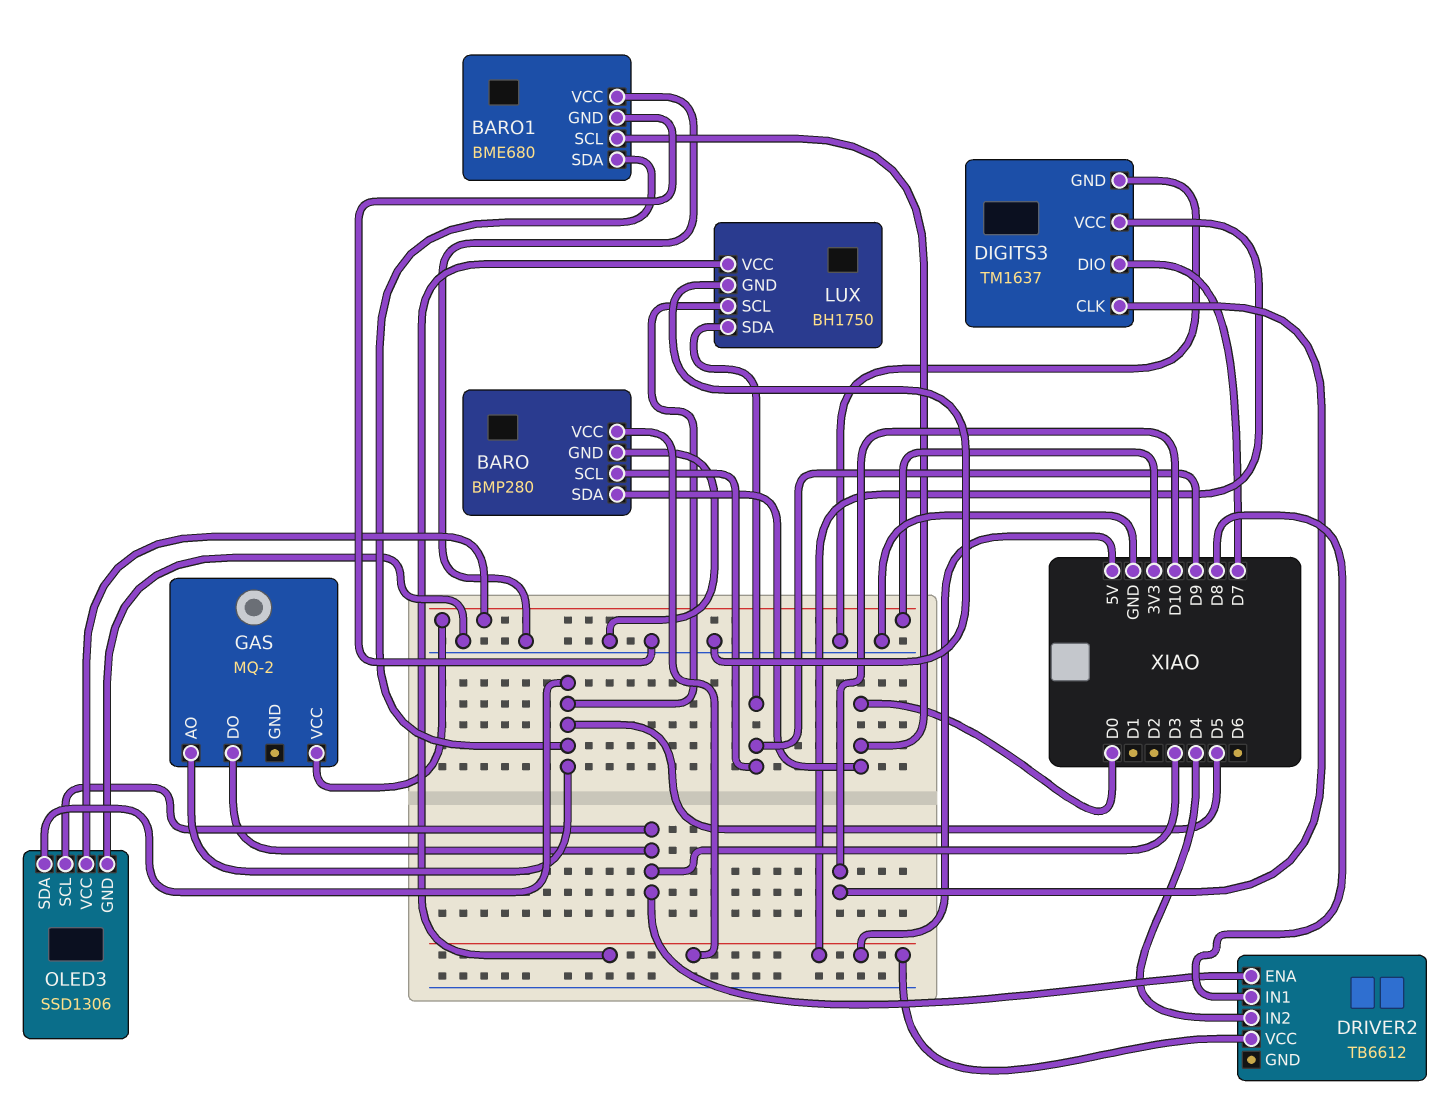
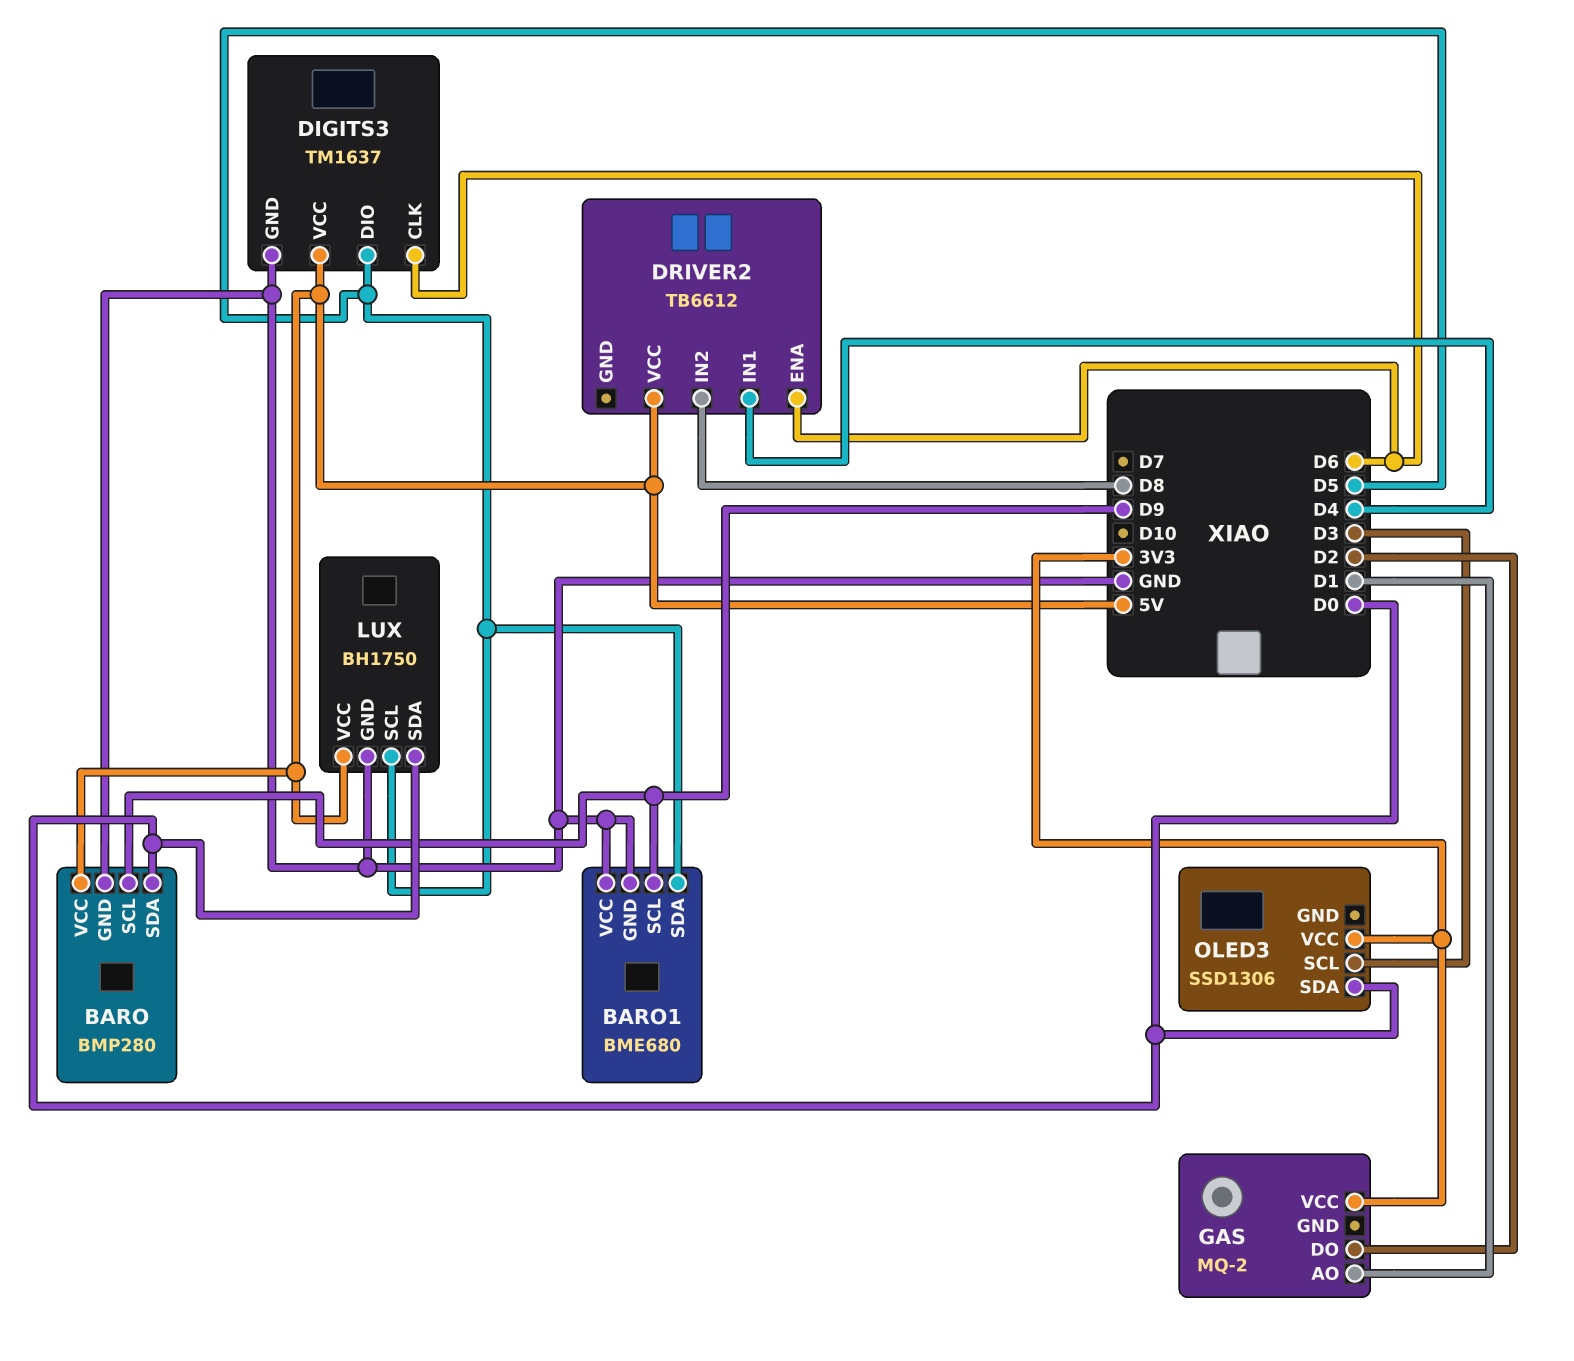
BARO1 pin SCL: D0 -> D9
DIGITS3 pin CLK: D10 -> D6
DIGITS3 pin DIO: D7 -> D5
DRIVER2 pin ENA: D3 -> D6
DRIVER2 pin IN1: D8 -> D4
DRIVER2 pin IN2: D4 -> D8
GAS pin AO: D5 -> D1
GAS pin DO: D3 -> D2
LUX pin SDA: D9 -> D0
OLED3 pin GND: GND -> none
OLED3 pin SDA: D5 -> D0

